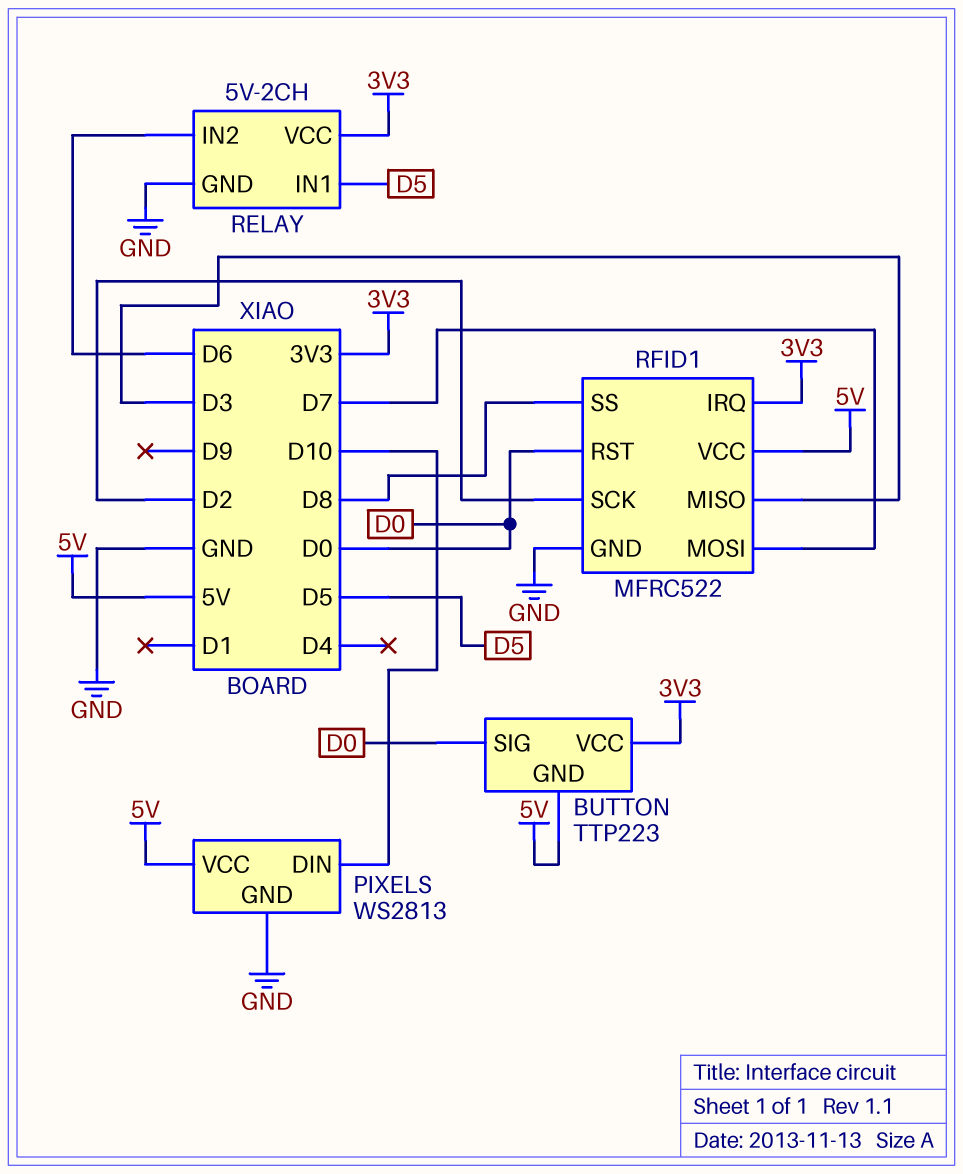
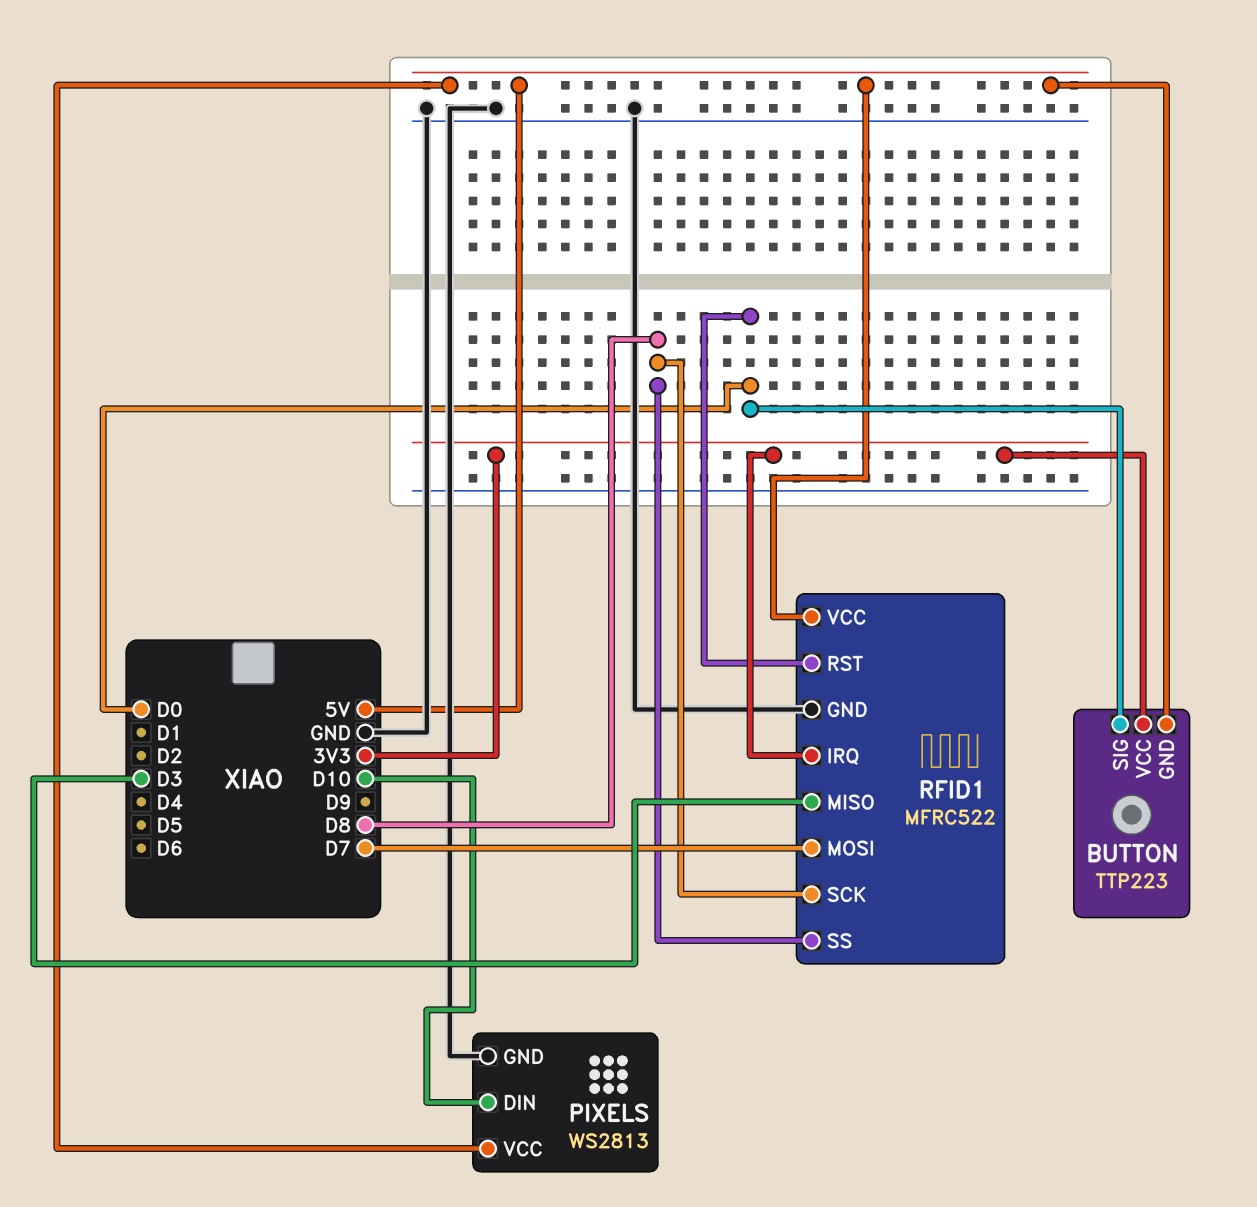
RELAY: 5V-2CH -> none
RELAY pin GND: GND -> none
RELAY pin IN1: D5 -> none
RELAY pin IN2: D6 -> none
RELAY pin VCC: 3V3 -> none
RFID1 pin SCK: D2 -> D8

